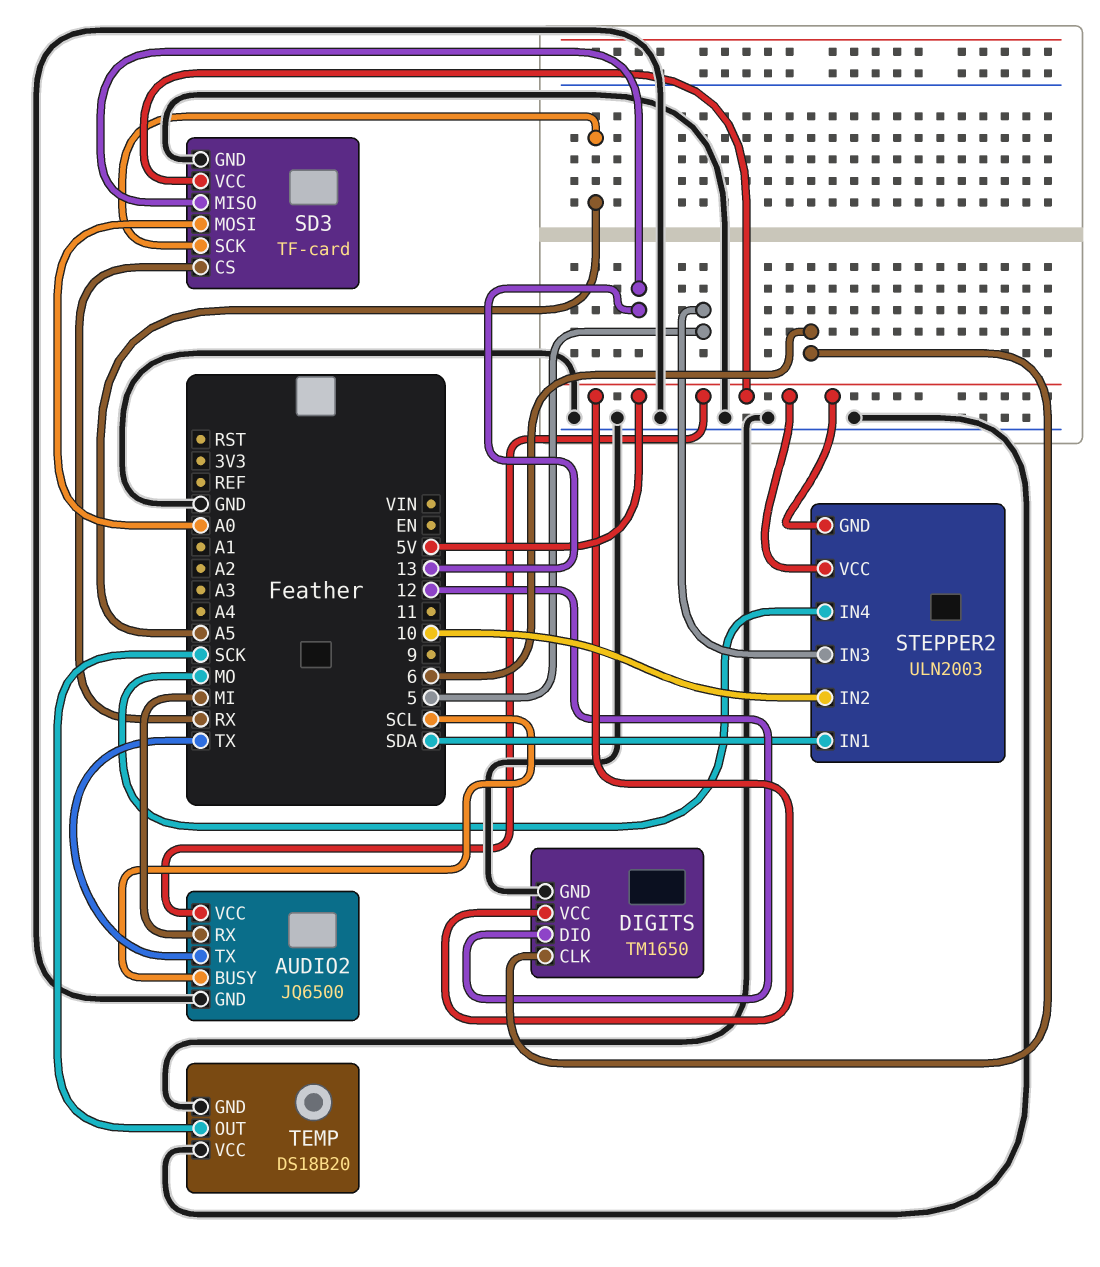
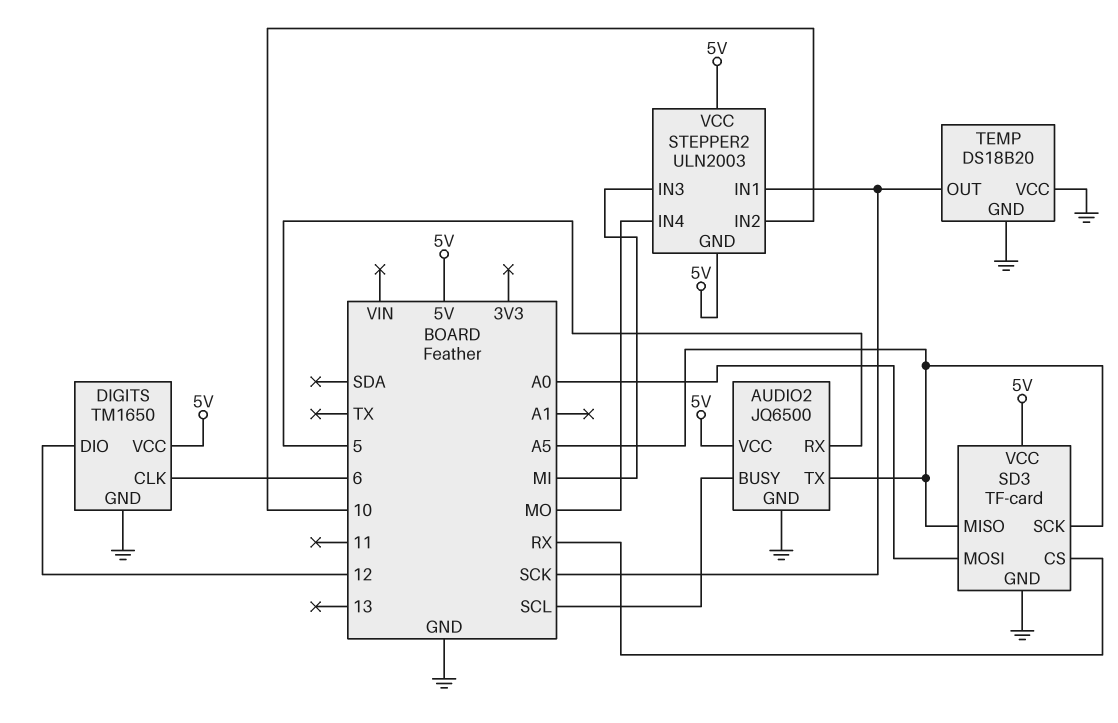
AUDIO2 pin RX: MI -> 5
AUDIO2 pin TX: TX -> A5
SD3 pin MISO: 13 -> A5
STEPPER2 pin IN1: SDA -> SCK
STEPPER2 pin IN3: 5 -> MI

